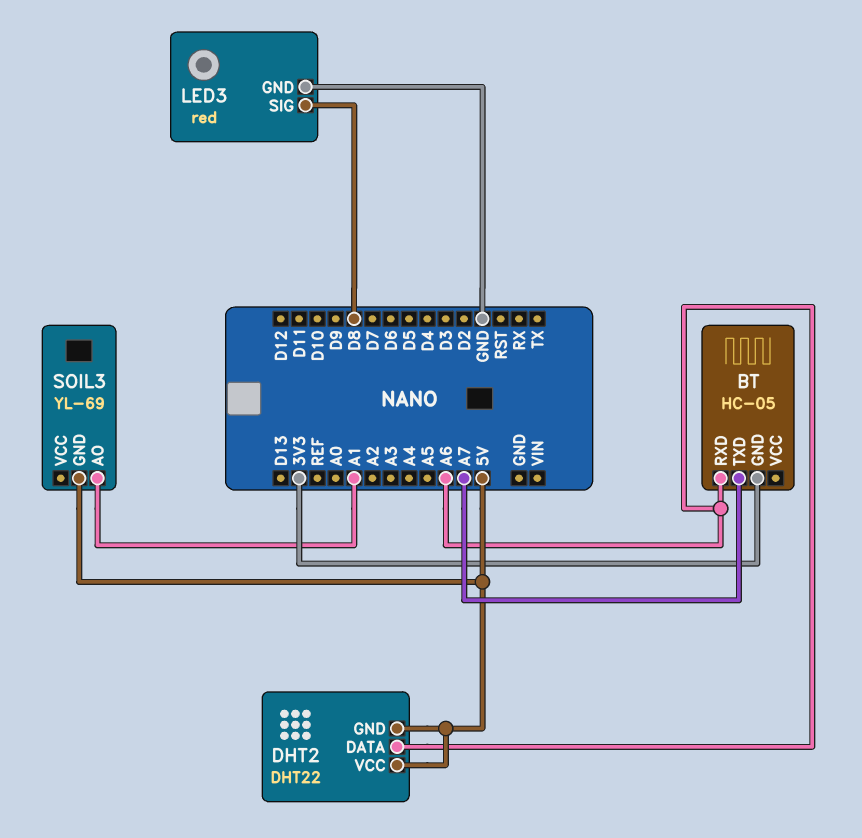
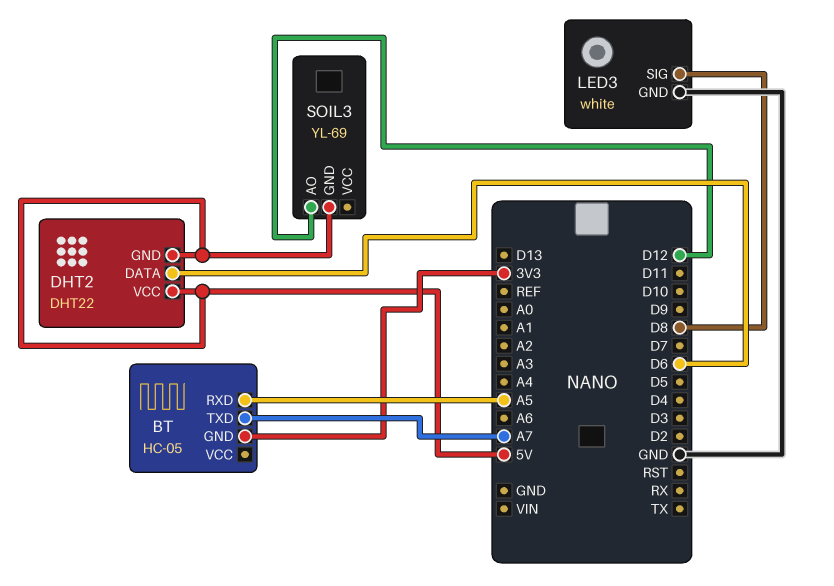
BT pin RXD: A6 -> A5
DHT2 pin DATA: A6 -> D6
LED3: red -> white
SOIL3 pin AO: A1 -> D12

